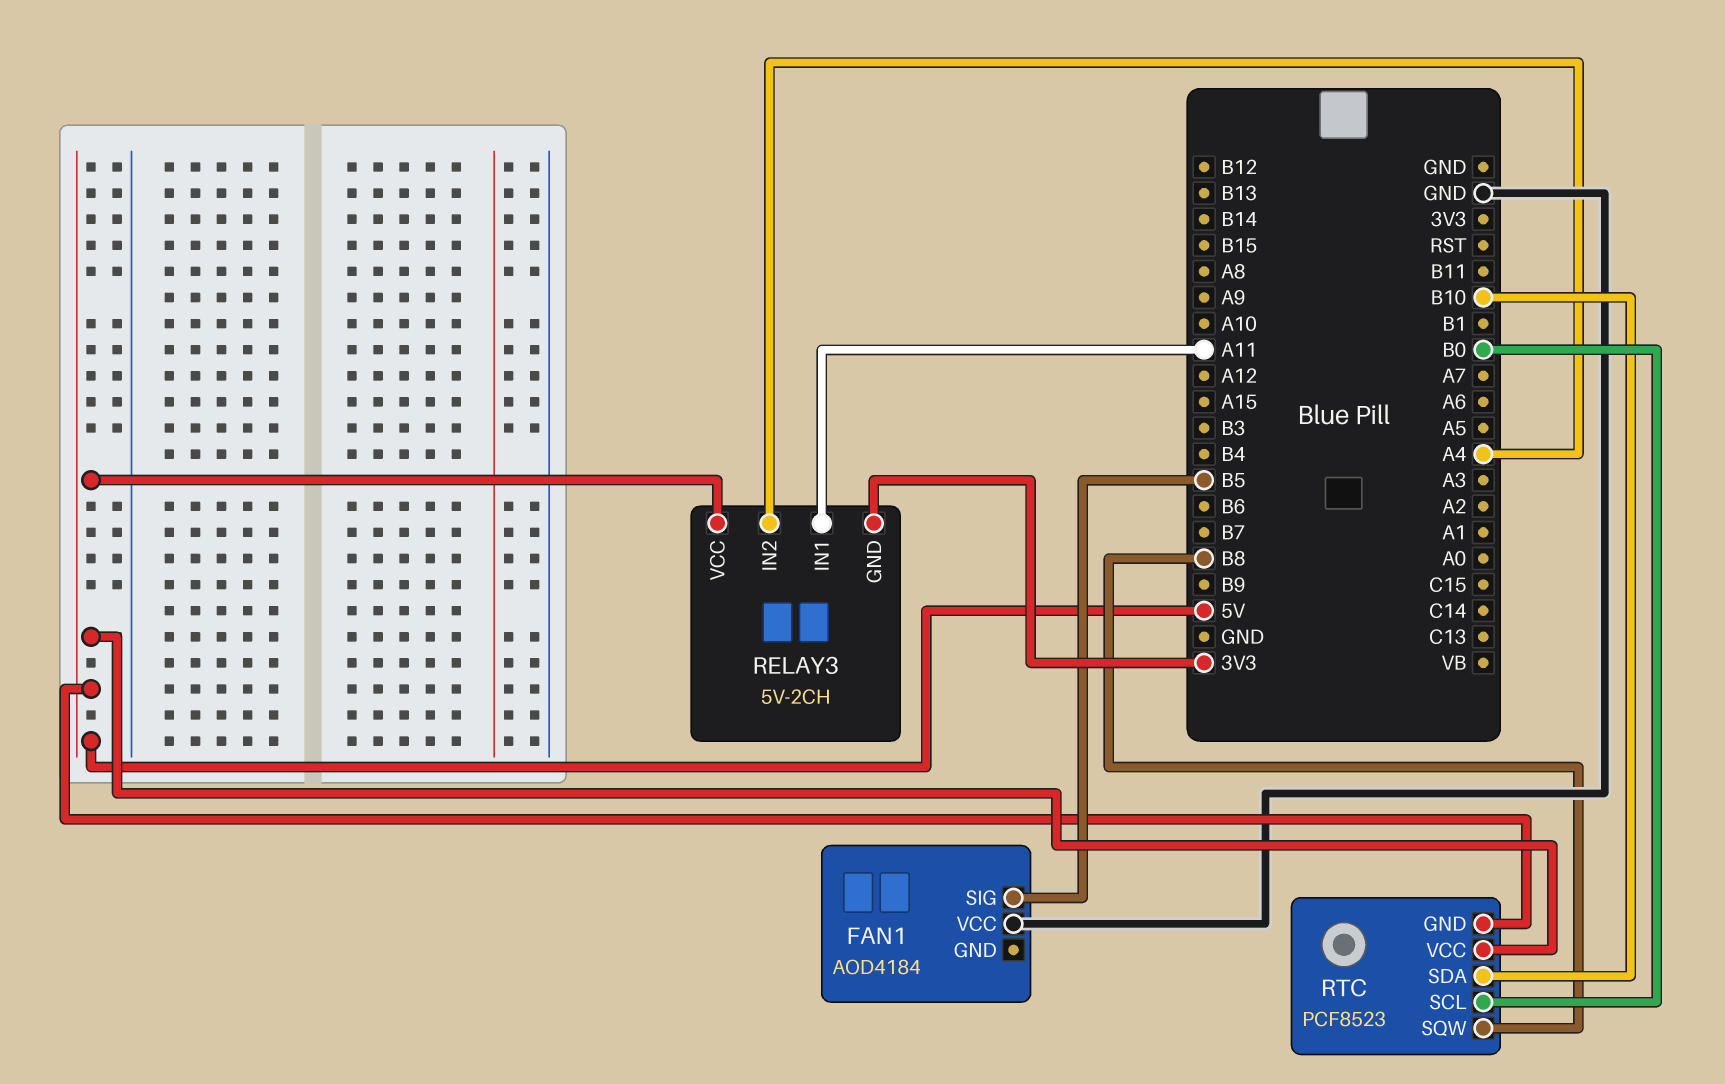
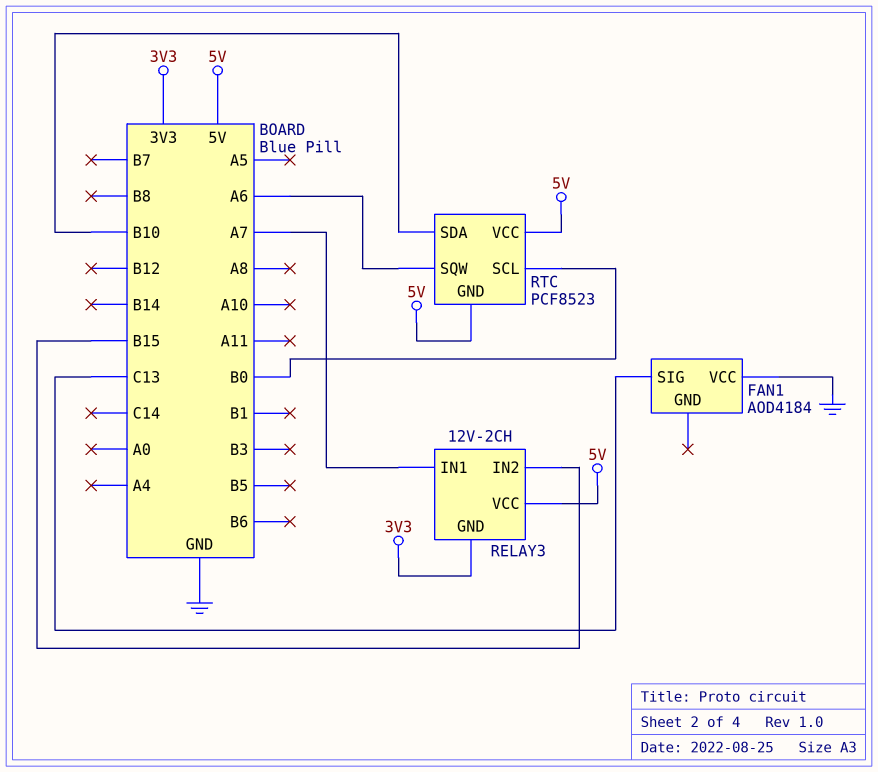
FAN1 pin SIG: B5 -> C13
RELAY3: 5V-2CH -> 12V-2CH
RELAY3 pin IN1: A11 -> A7
RELAY3 pin IN2: A4 -> B15
RTC pin SQW: B8 -> A6

